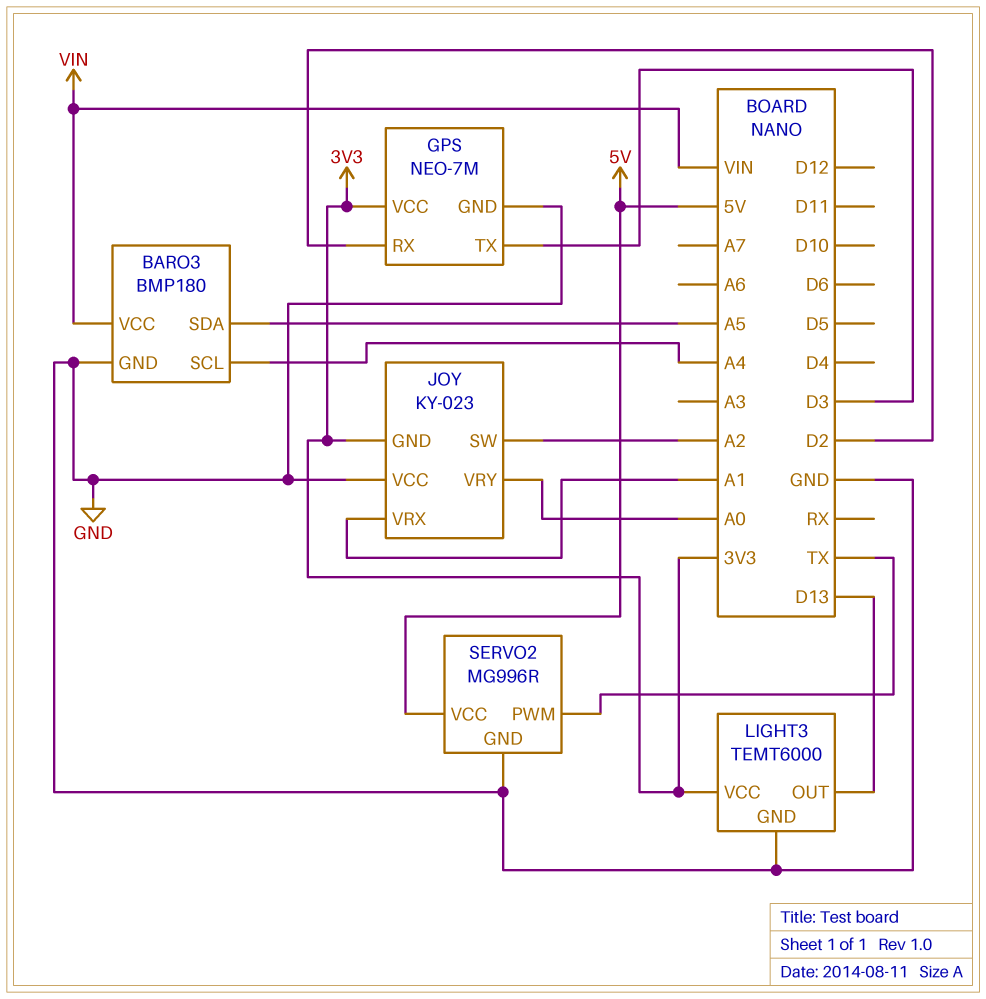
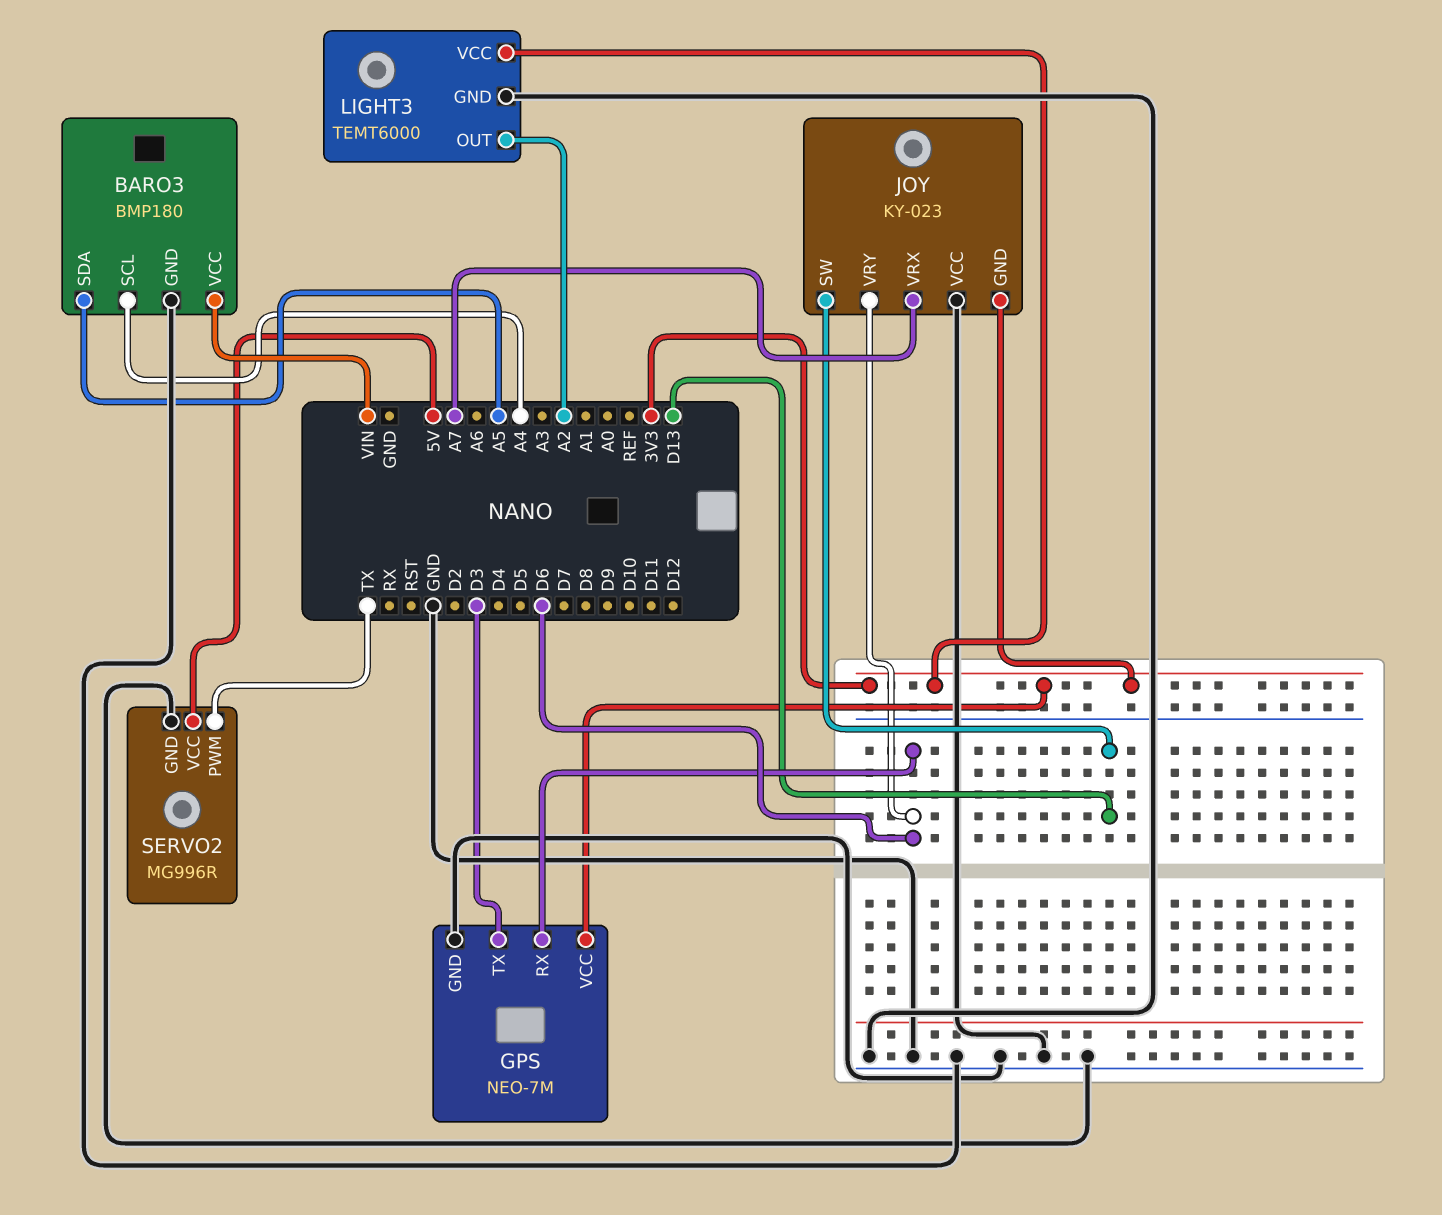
GPS pin RX: D2 -> D6
JOY pin SW: A2 -> D13
JOY pin VRX: A1 -> A7
JOY pin VRY: A0 -> D6
LIGHT3 pin OUT: D13 -> A2

